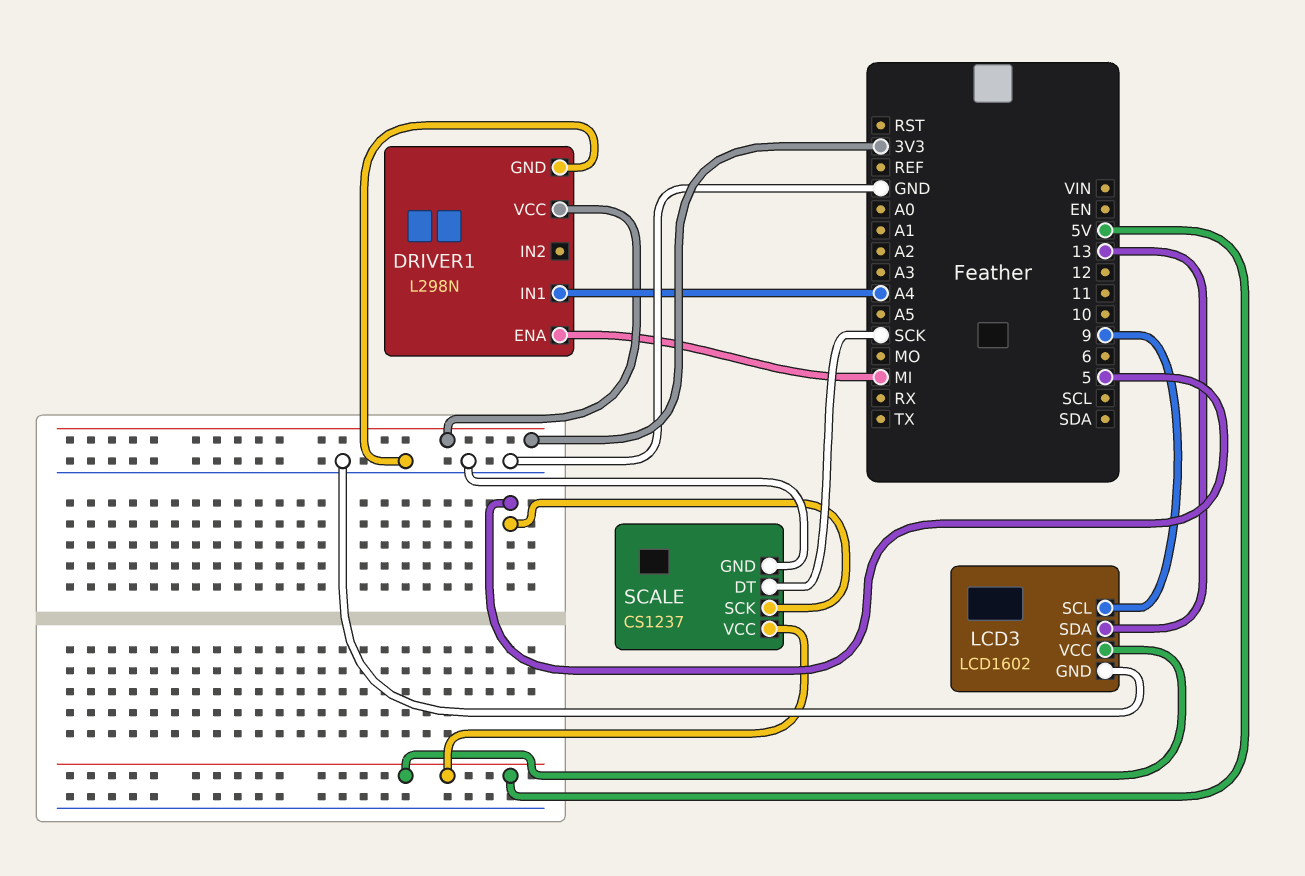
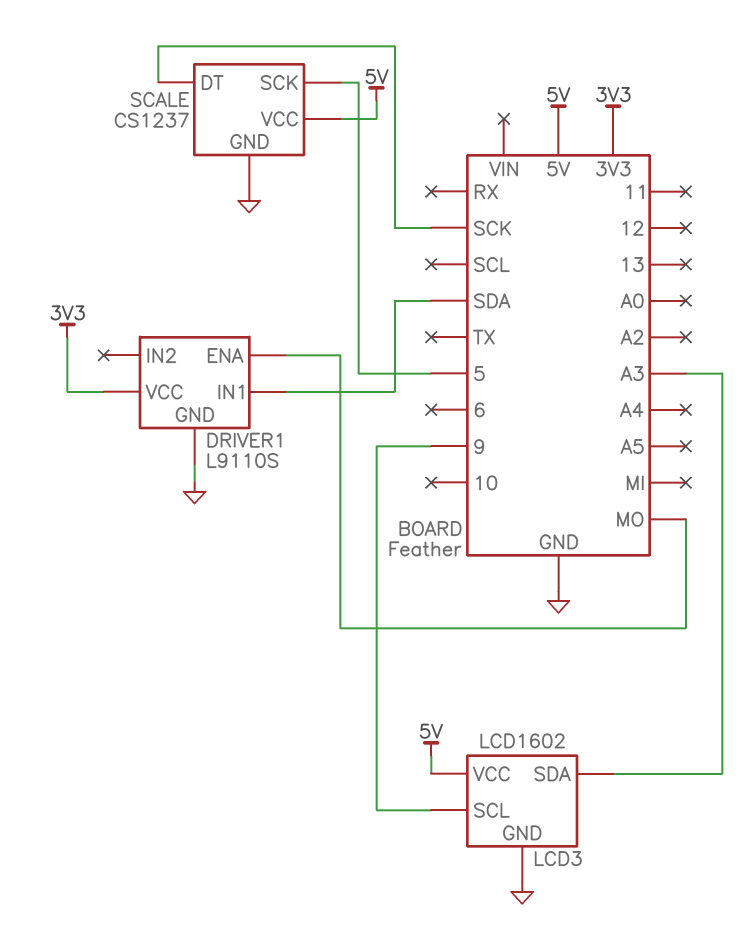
DRIVER1: L298N -> L9110S
DRIVER1 pin ENA: MI -> MO
DRIVER1 pin IN1: A4 -> SDA
LCD3 pin SDA: 13 -> A3

